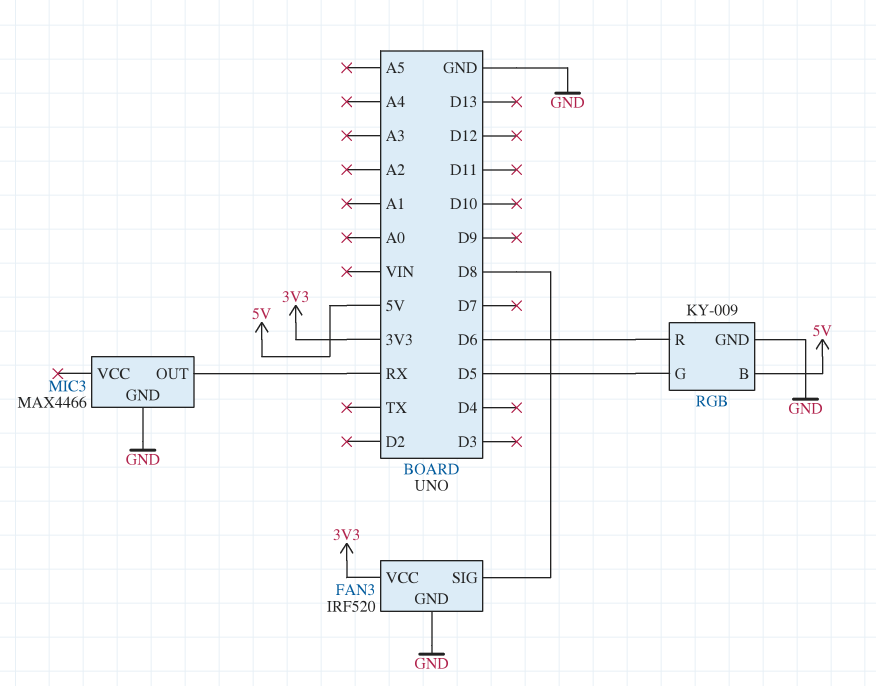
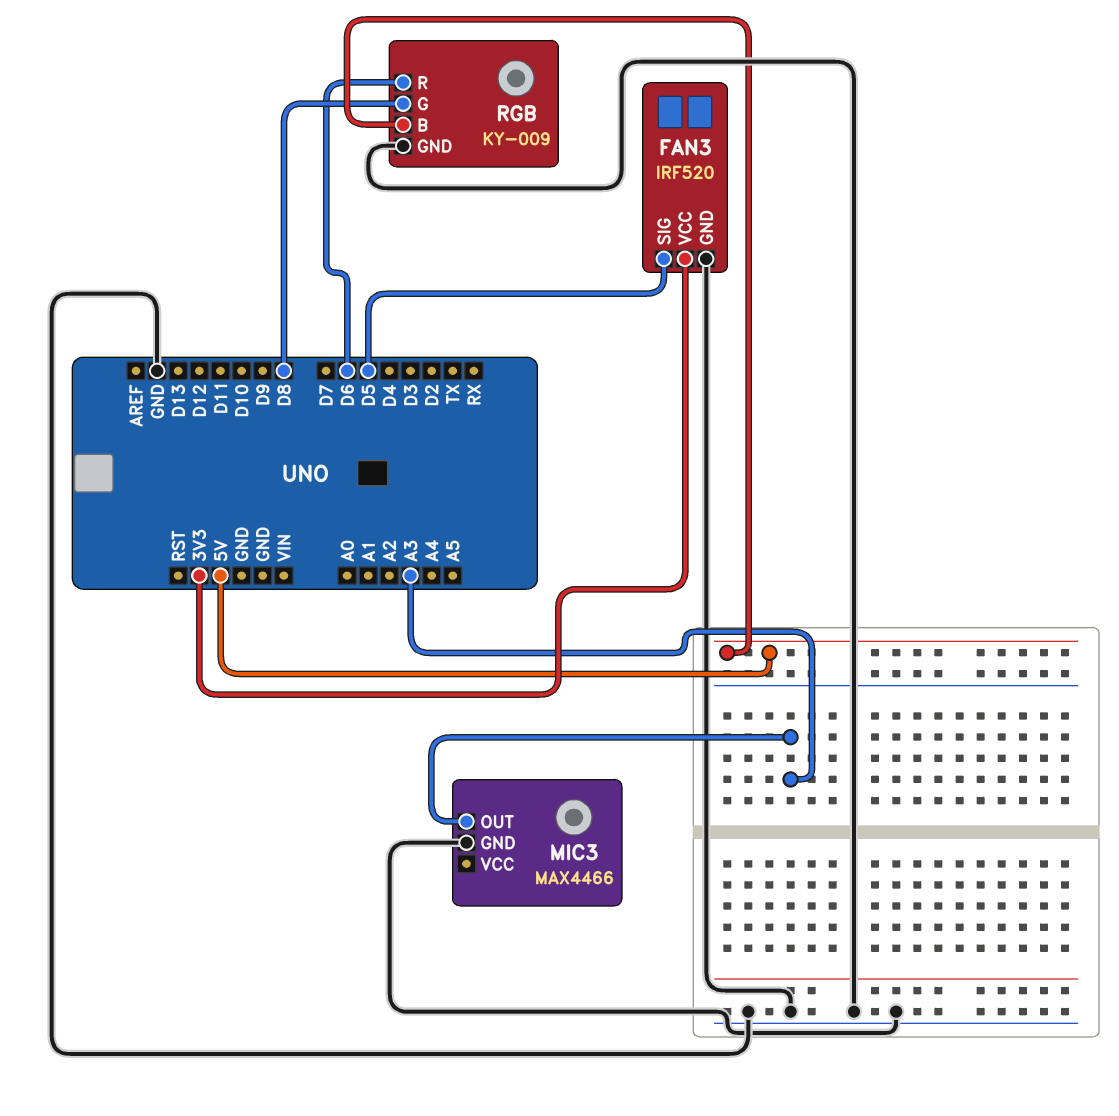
FAN3 pin SIG: D8 -> D5
MIC3 pin OUT: RX -> A3
RGB pin G: D5 -> D8

